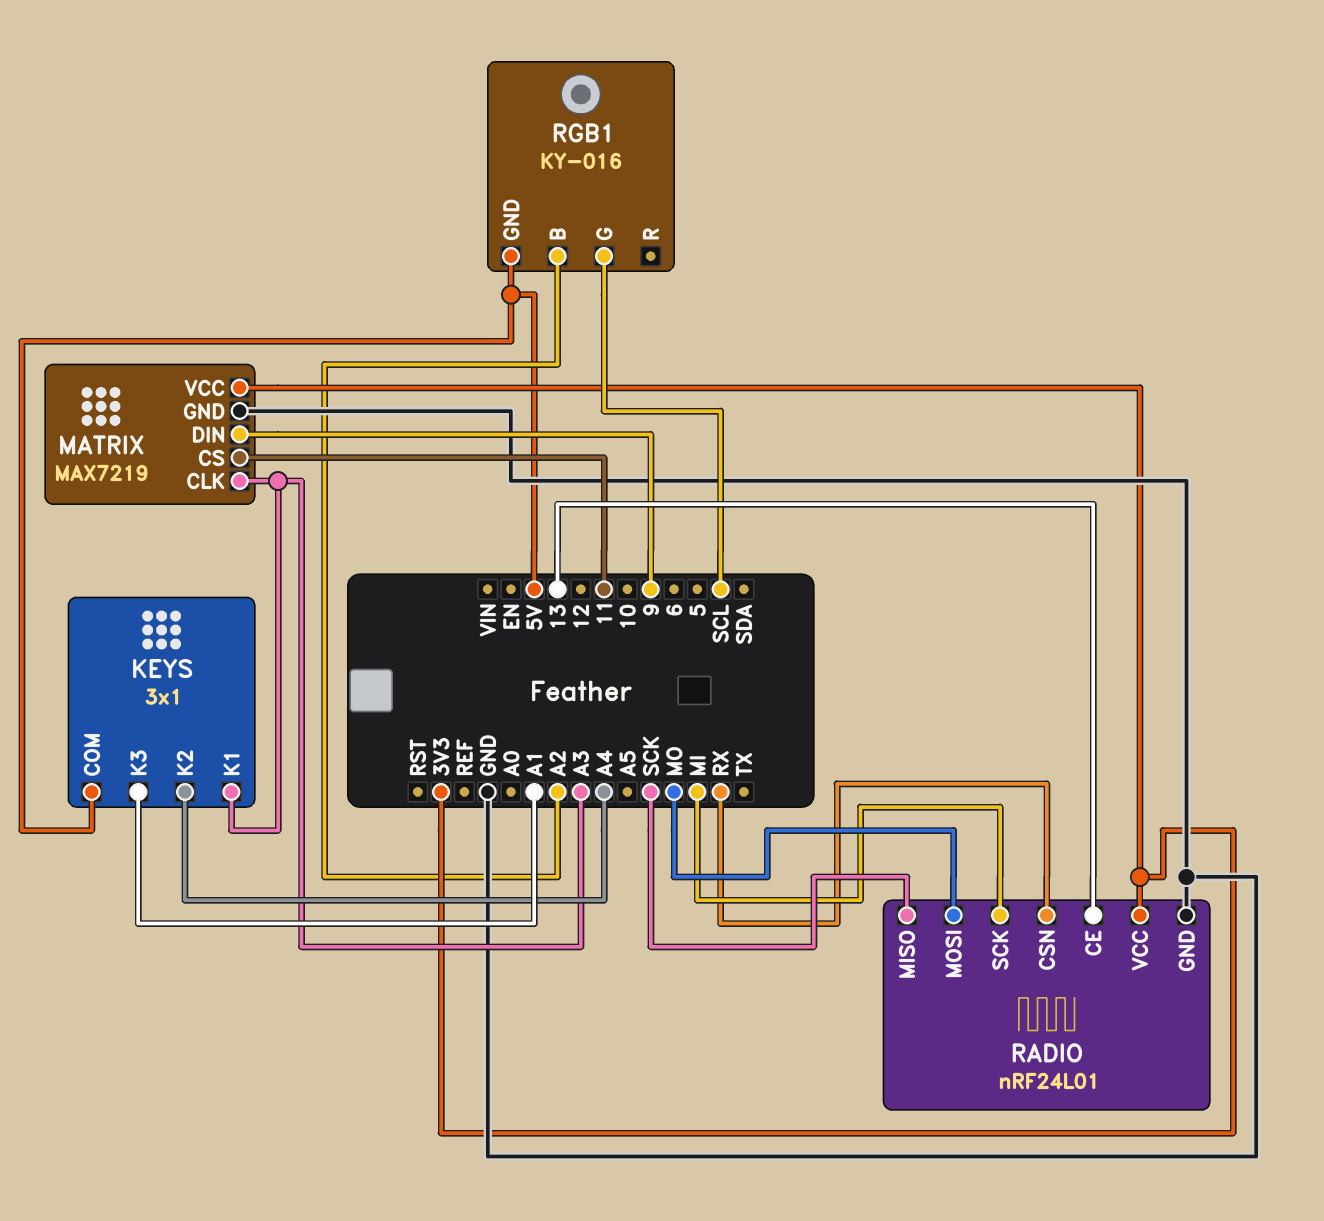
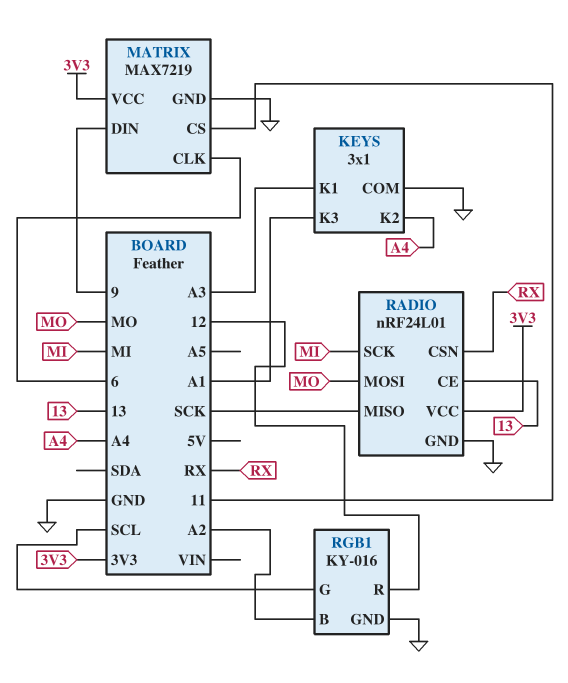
KEYS pin COM: 5V -> GND
MATRIX pin CLK: A3 -> 6
RGB1 pin GND: 5V -> GND
RGB1 pin R: none -> 12

